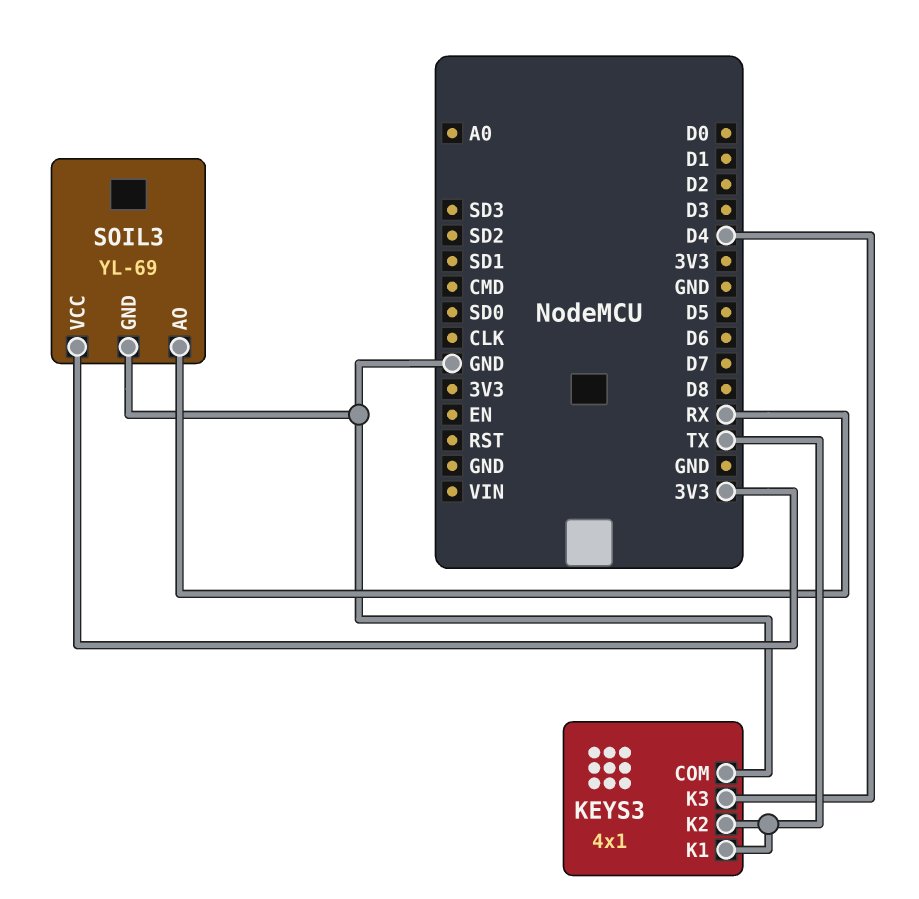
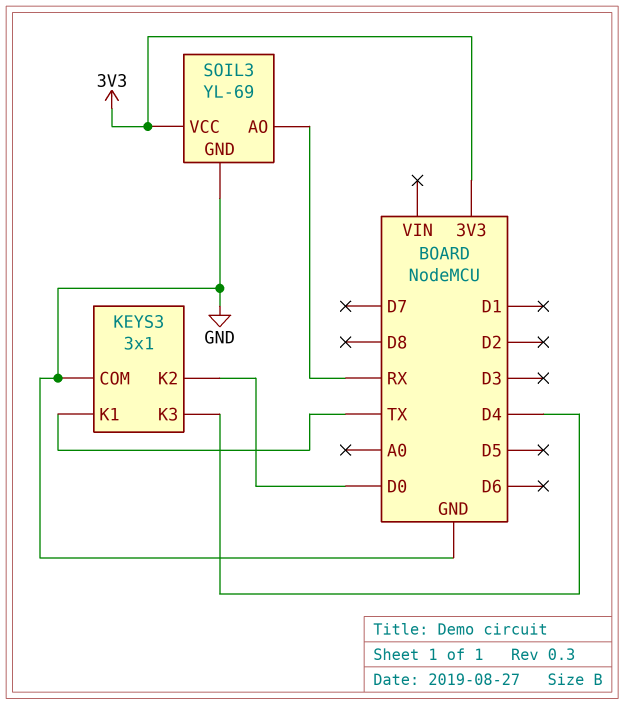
KEYS3: 4x1 -> 3x1
KEYS3 pin K2: TX -> D0

